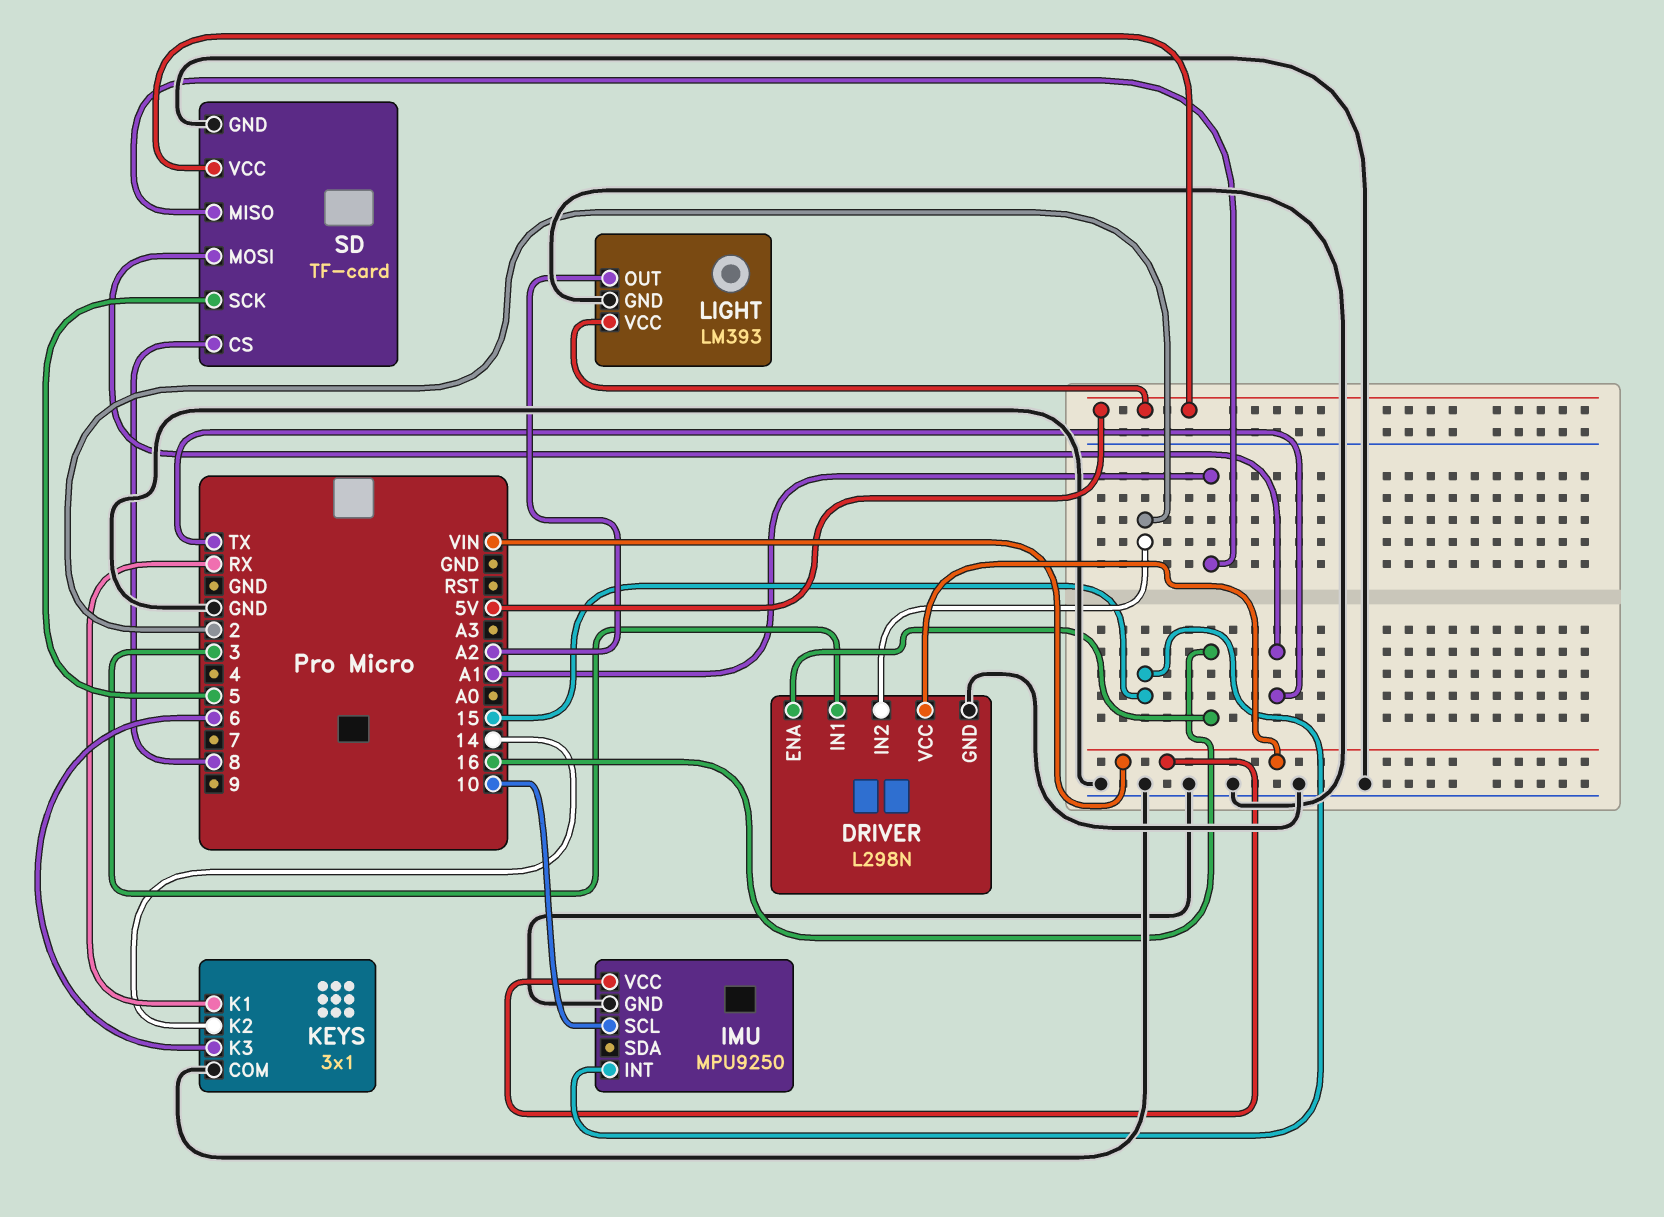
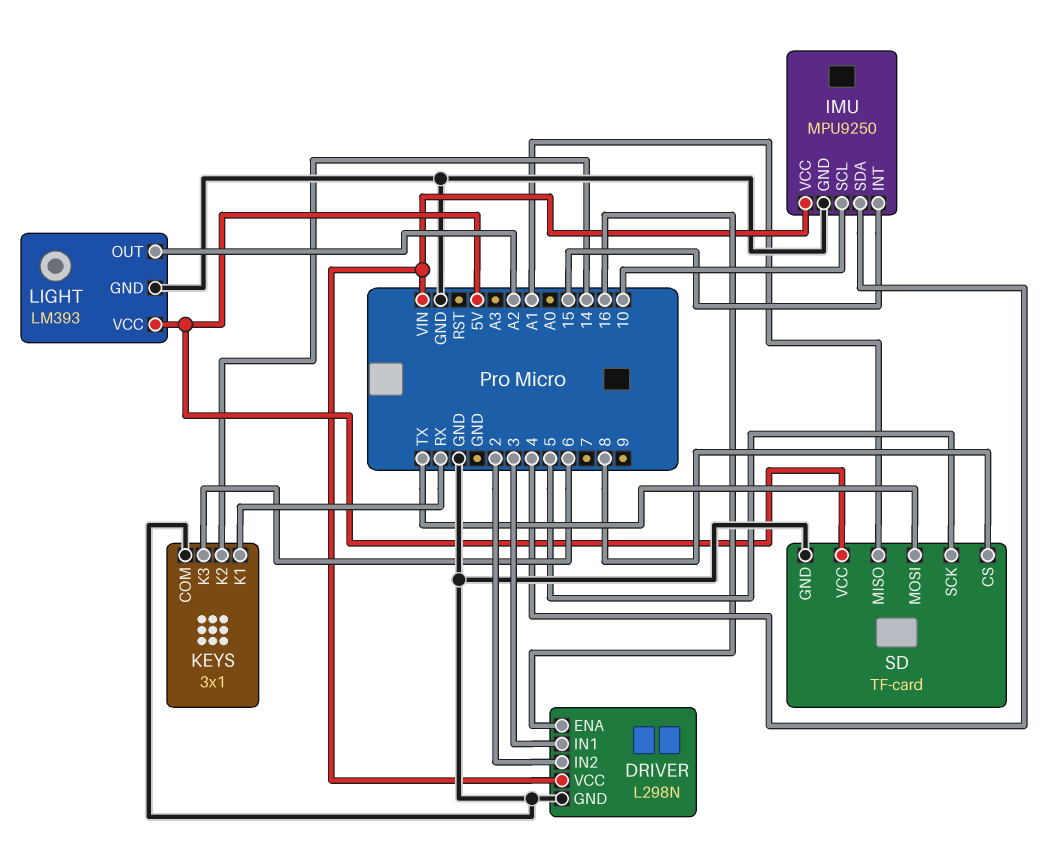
IMU pin SDA: none -> 4

